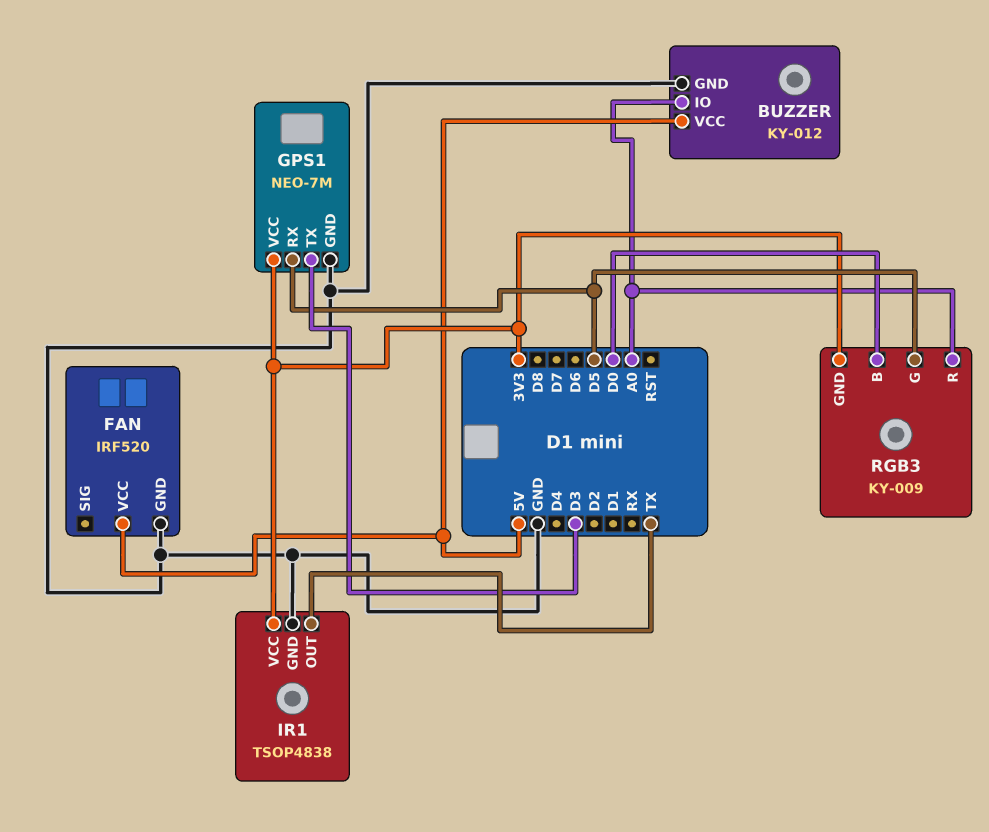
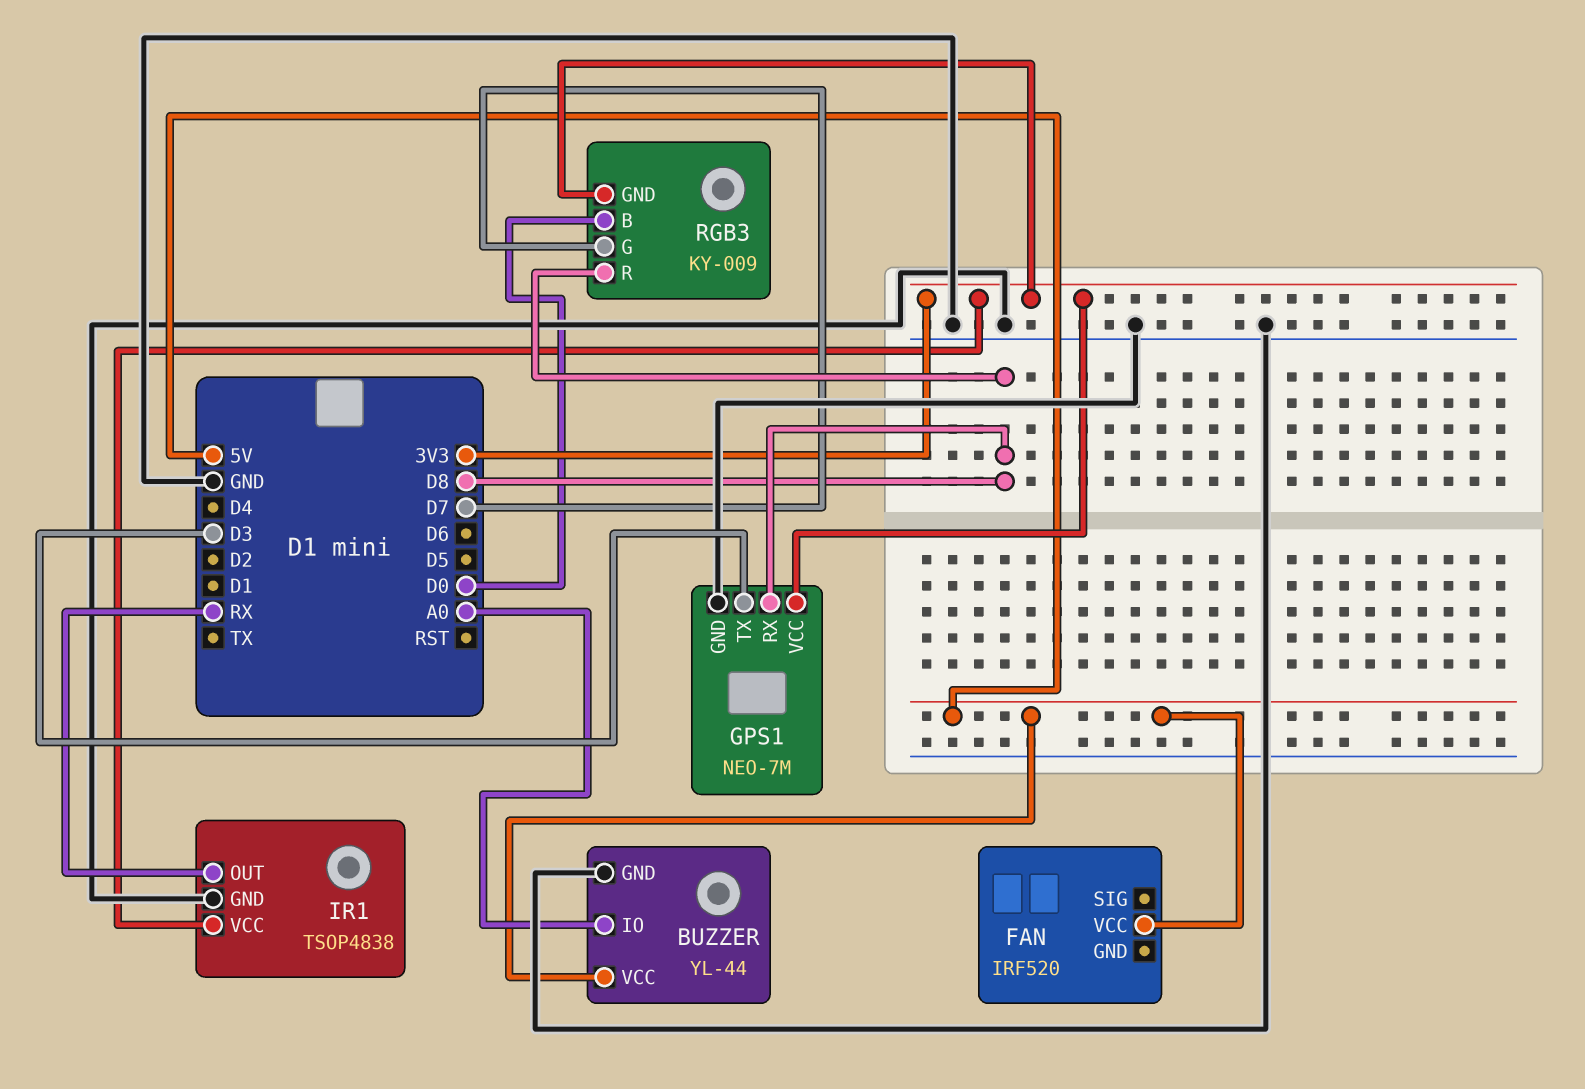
BUZZER: KY-012 -> YL-44
FAN pin GND: GND -> none
GPS1 pin RX: D5 -> D8
IR1 pin OUT: TX -> RX
RGB3 pin G: D5 -> D7
RGB3 pin R: A0 -> D8

